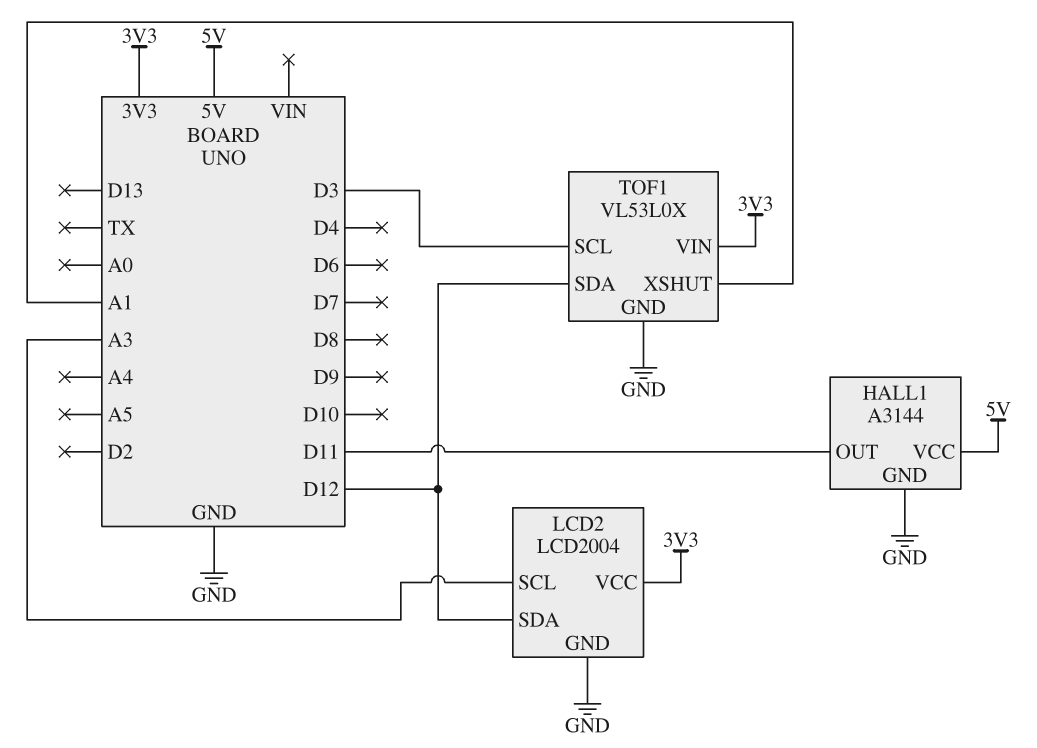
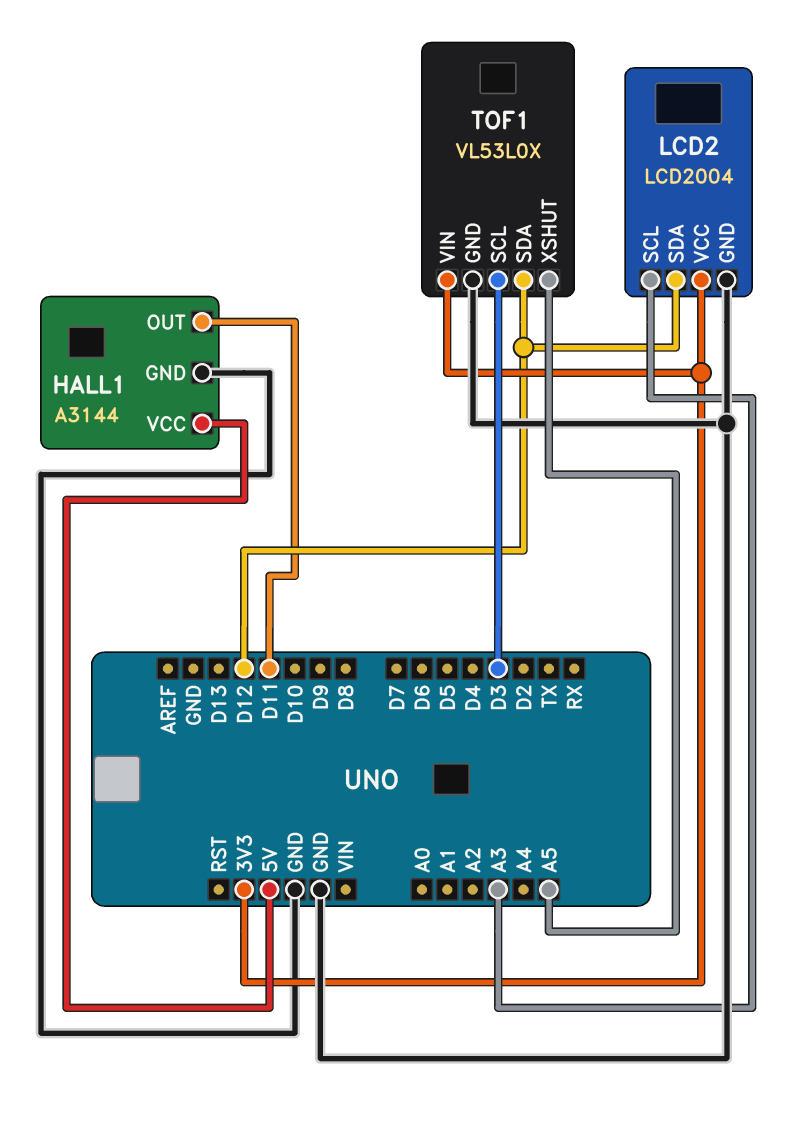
TOF1 pin XSHUT: A1 -> A5

